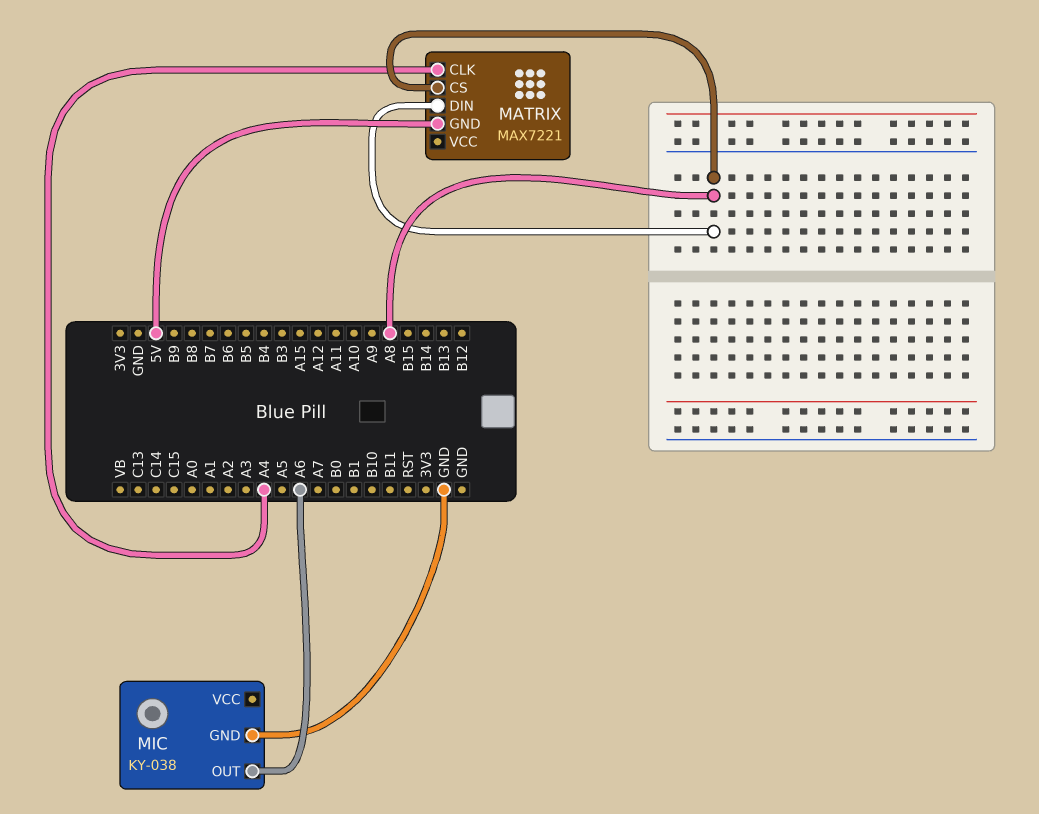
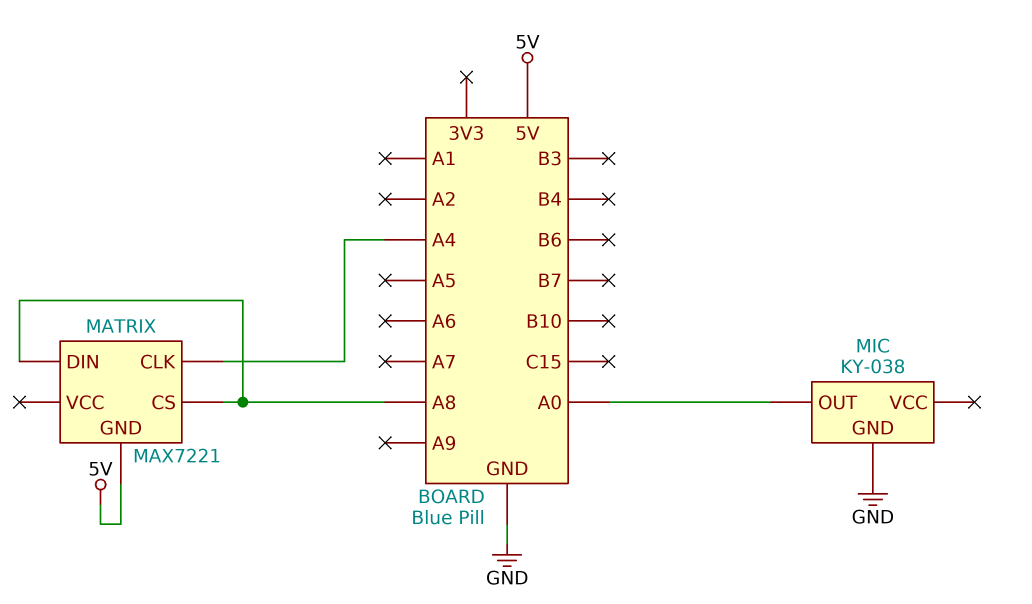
MIC pin OUT: A6 -> A0

